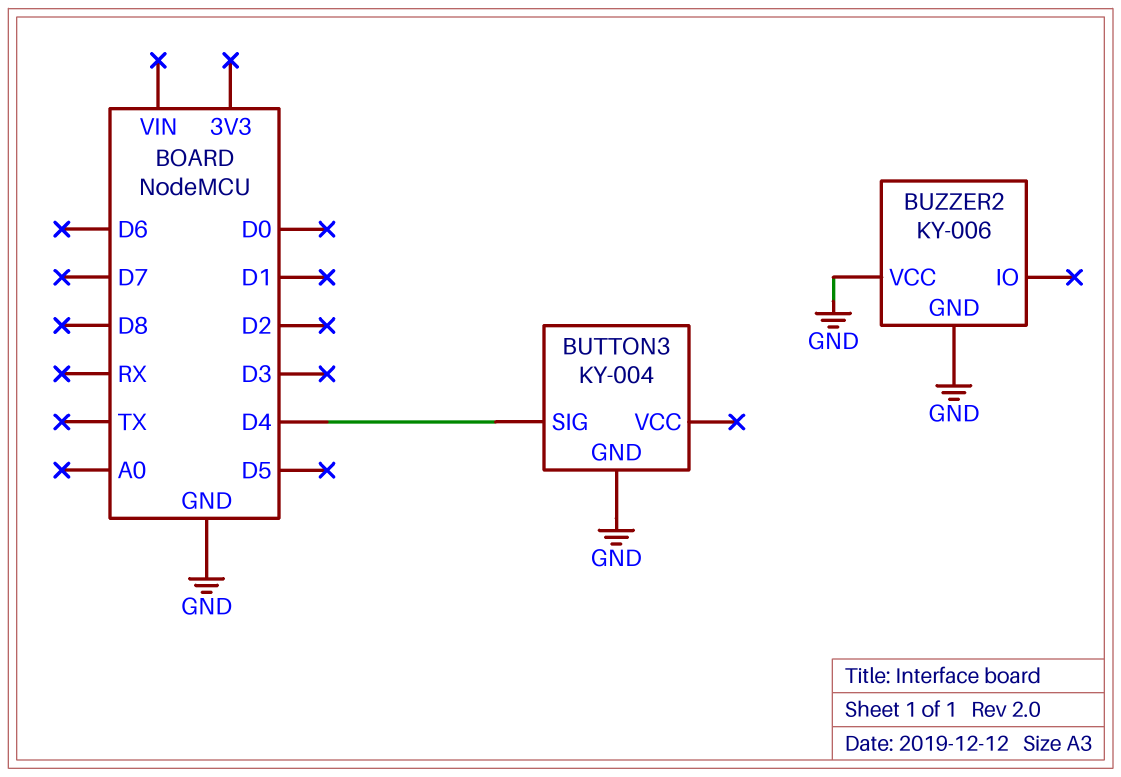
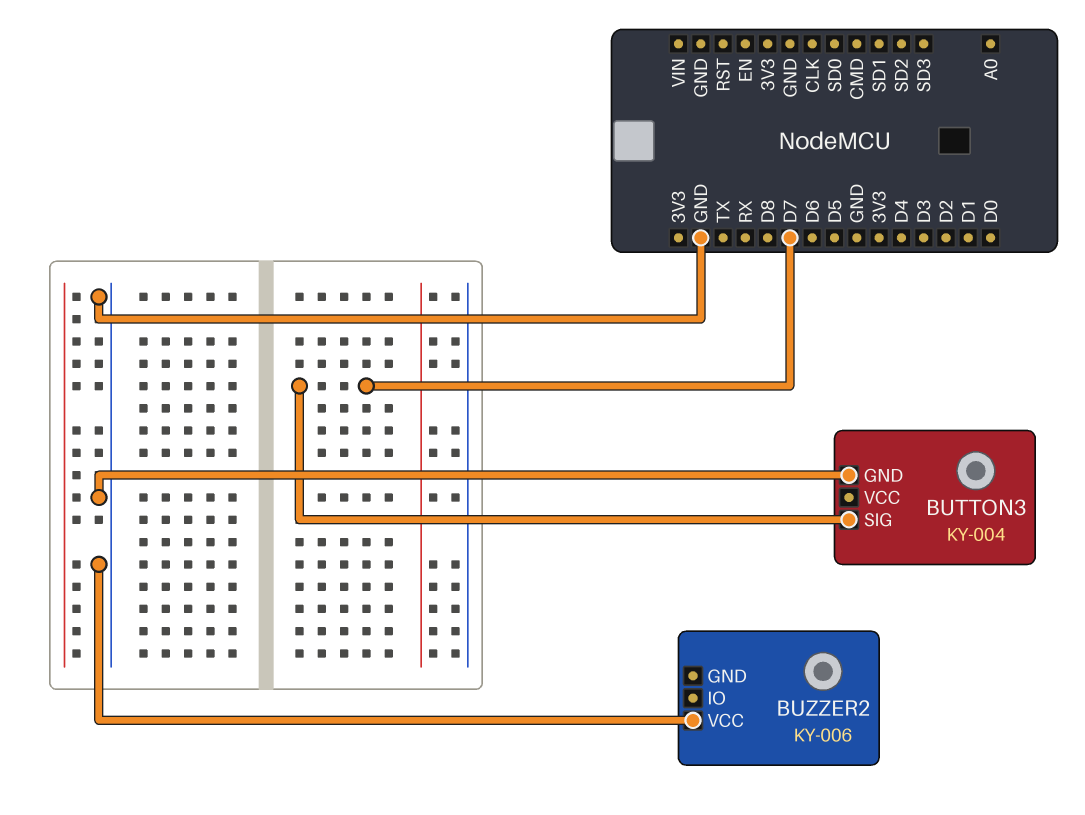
BUTTON3 pin SIG: D4 -> D7
BUZZER2 pin GND: GND -> none

